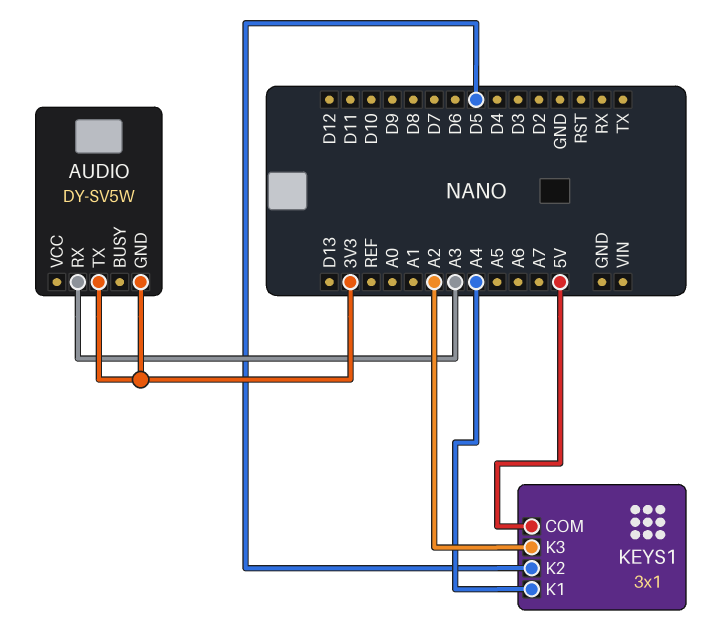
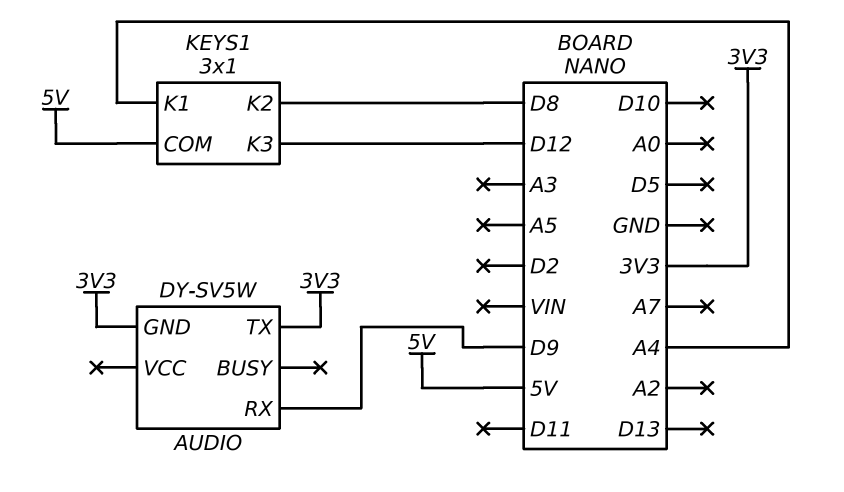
AUDIO pin RX: A3 -> D9
KEYS1 pin K2: D5 -> D8
KEYS1 pin K3: A2 -> D12

